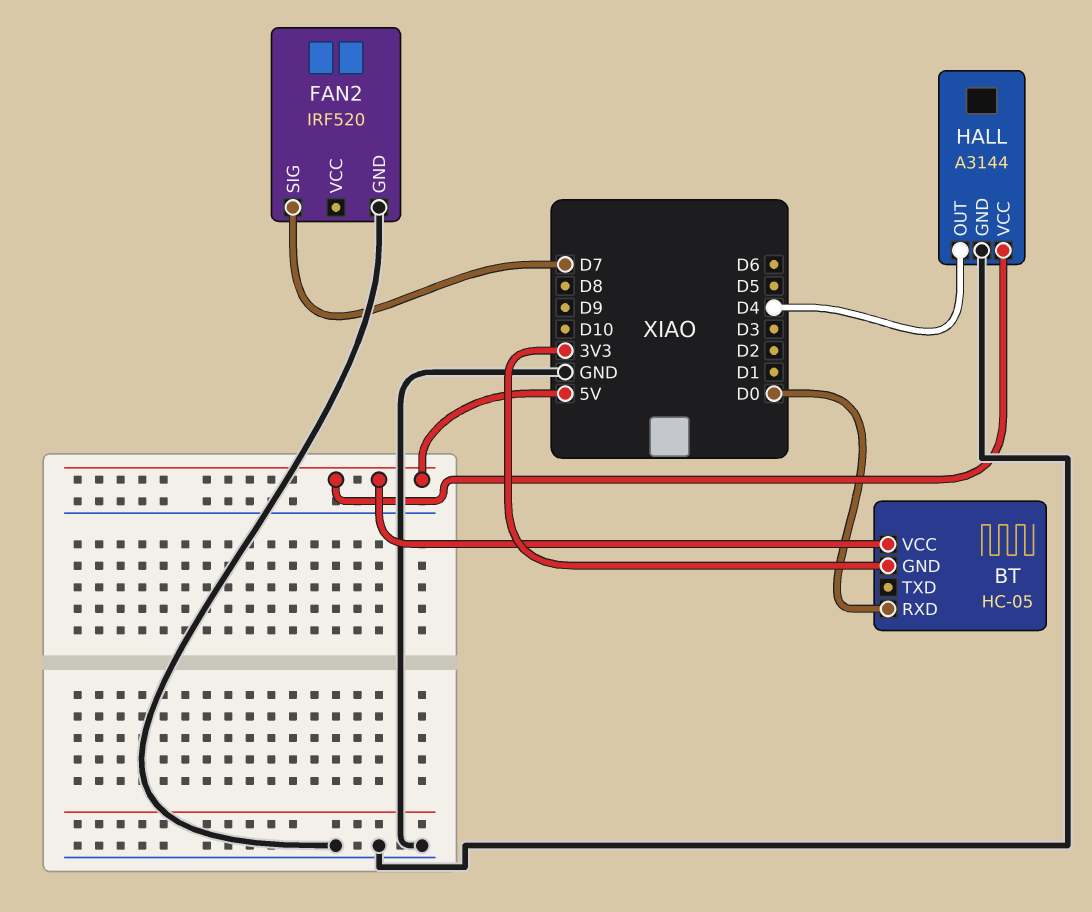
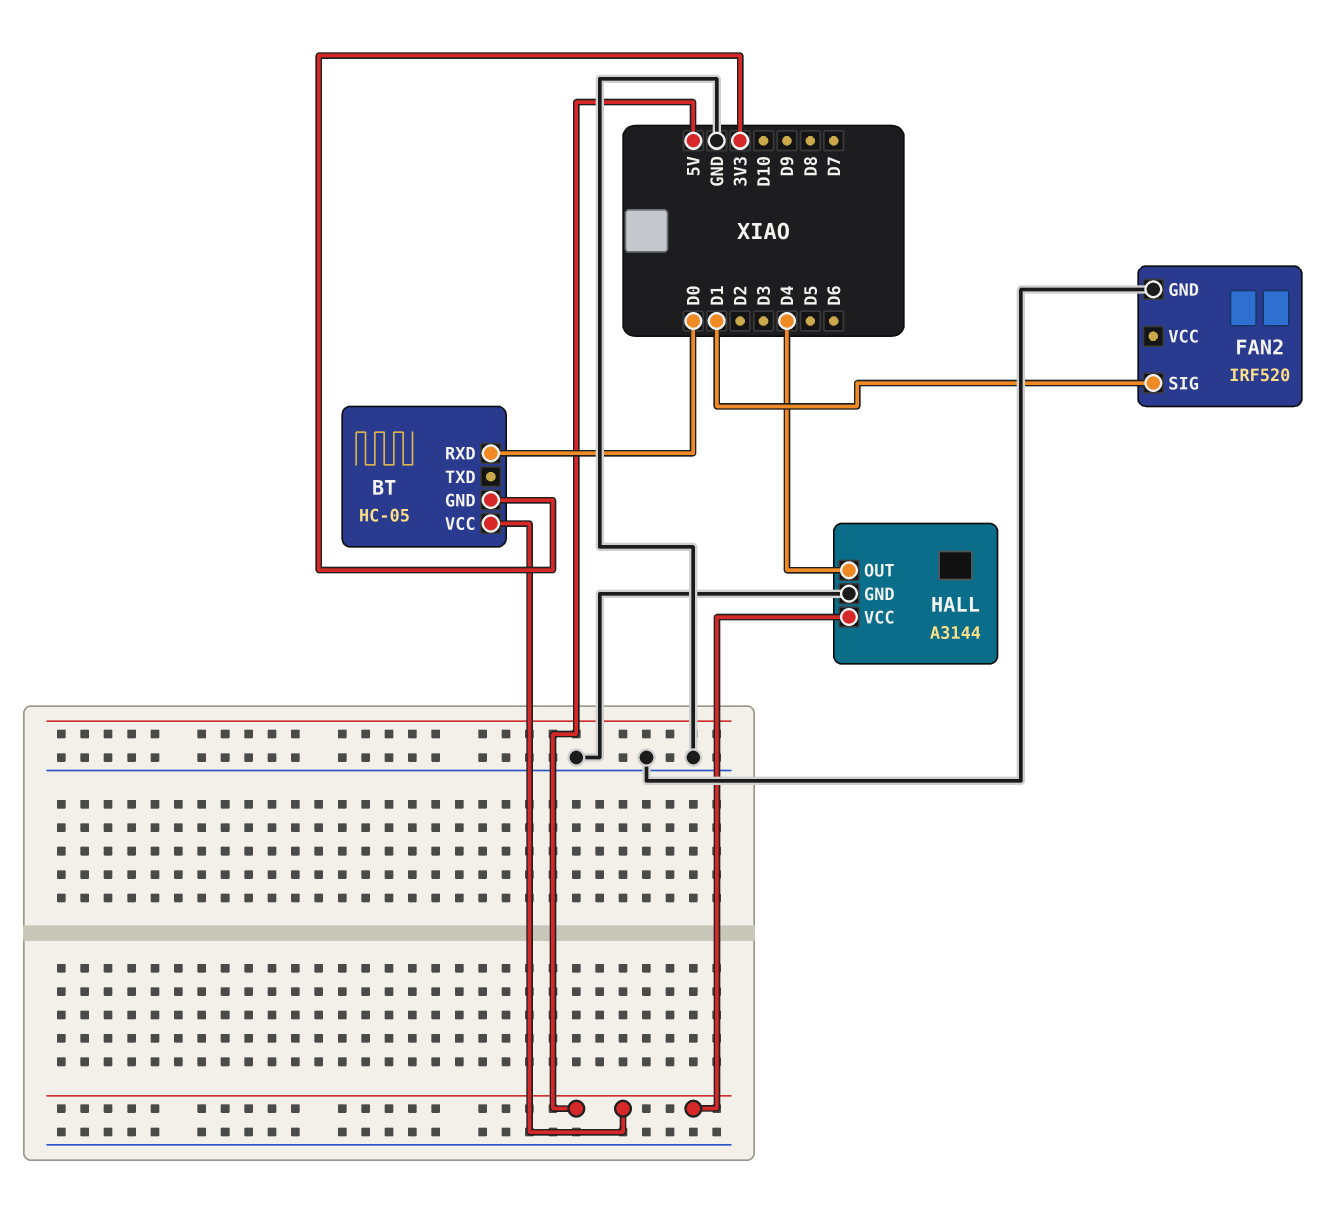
FAN2 pin SIG: D7 -> D1

